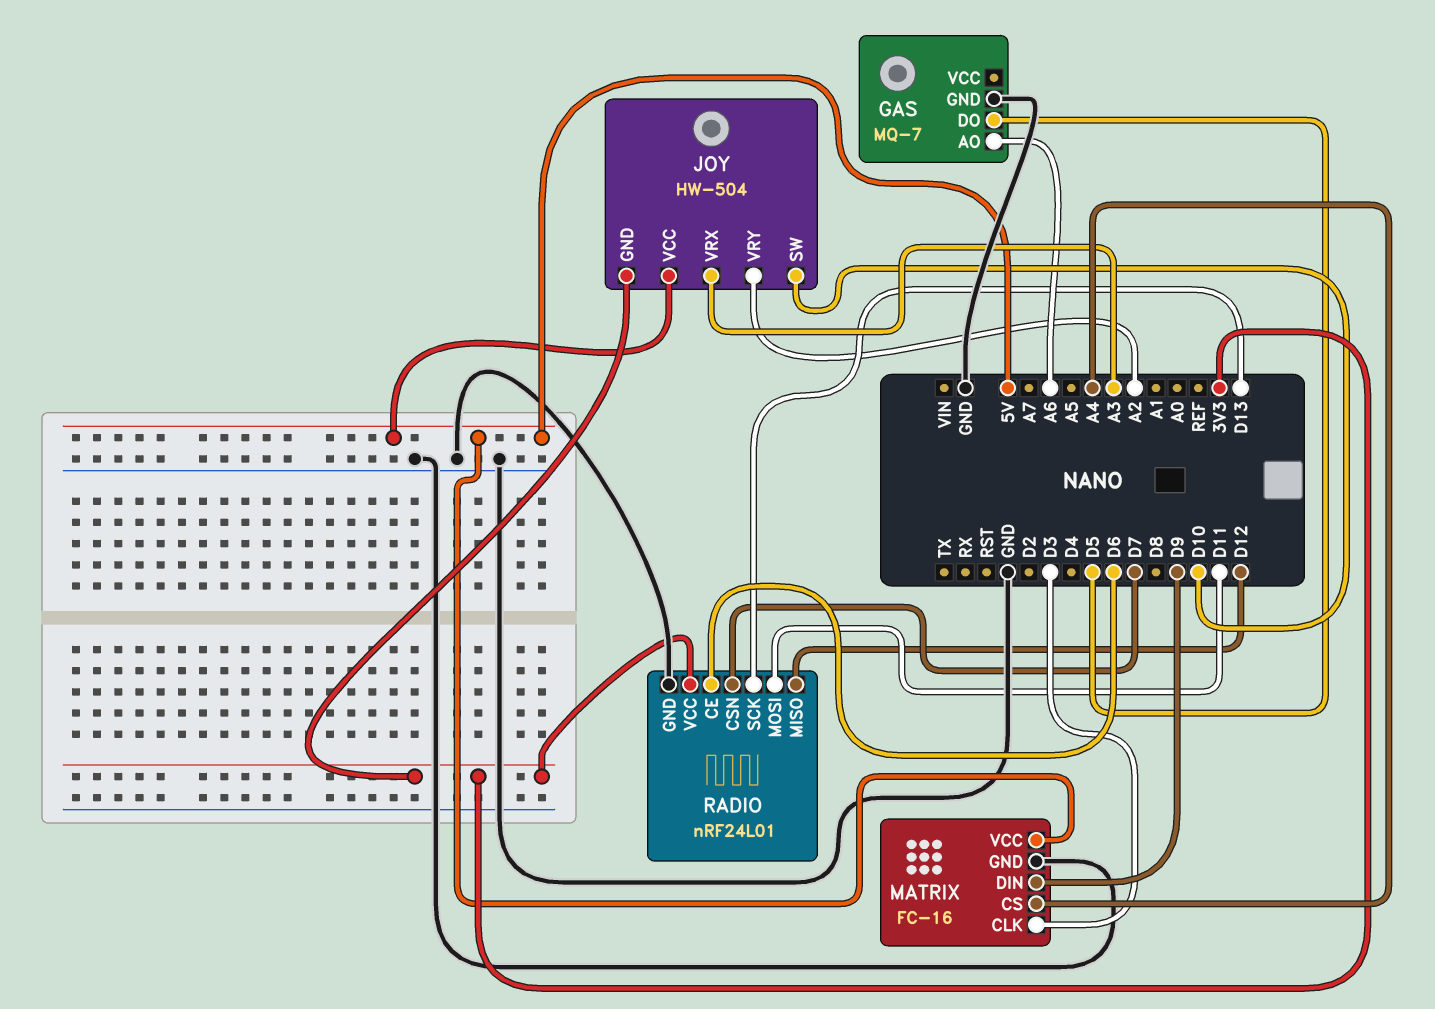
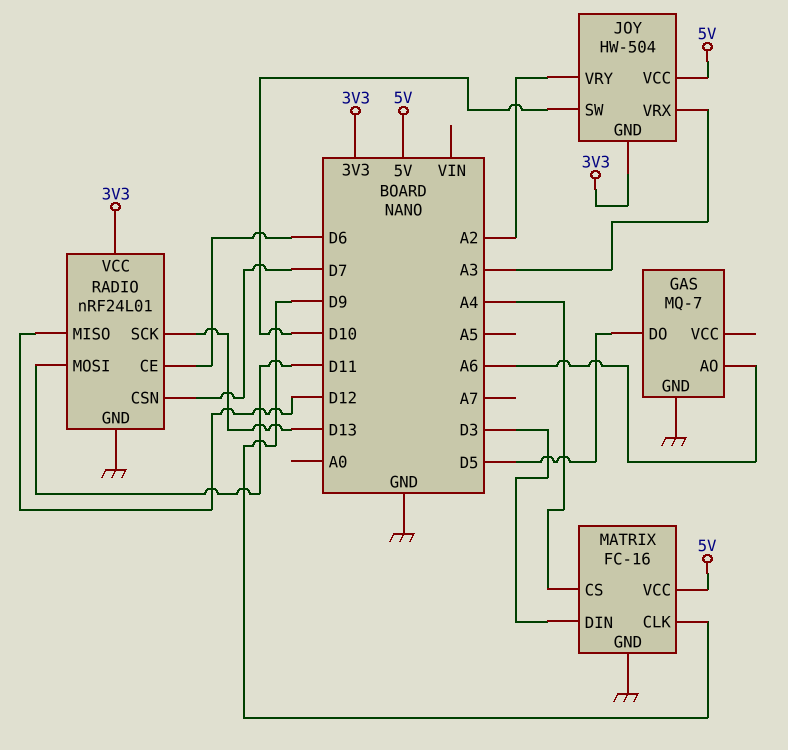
MATRIX pin CLK: D3 -> D9
MATRIX pin DIN: D9 -> D3

